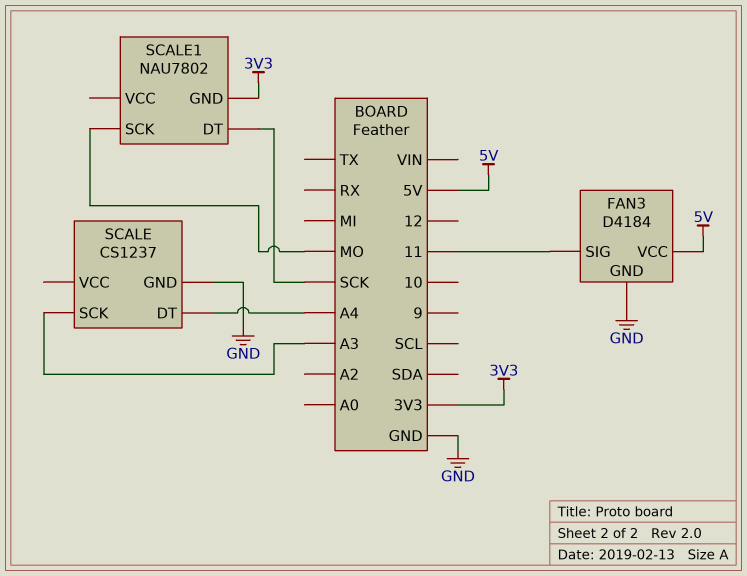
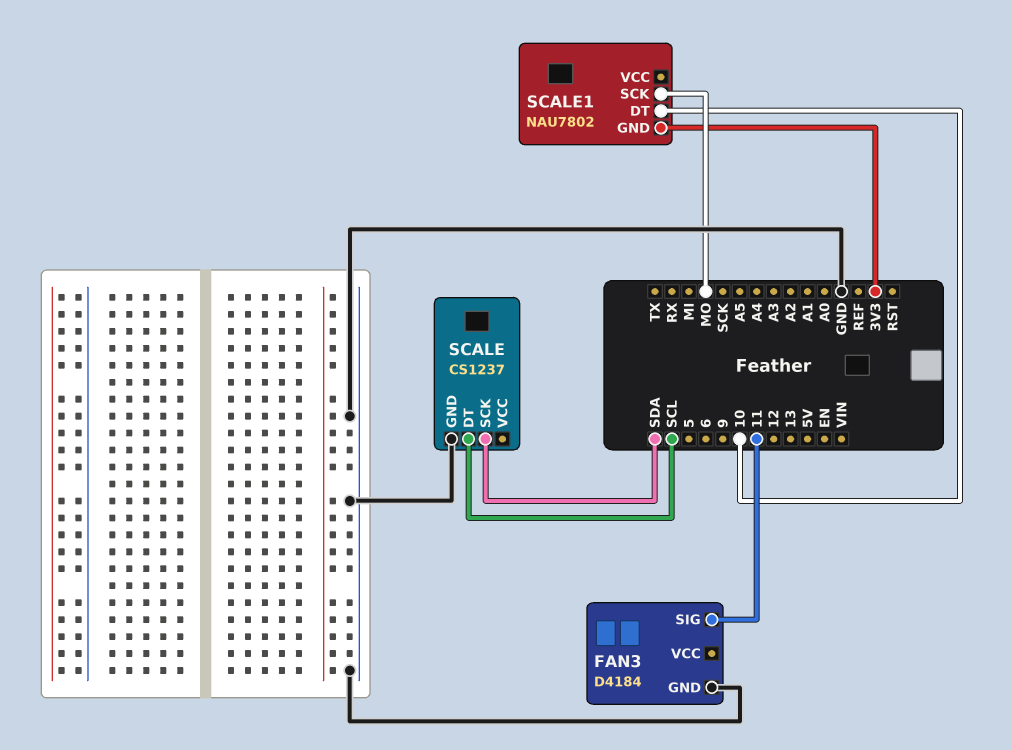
FAN3 pin VCC: 5V -> none
SCALE pin DT: A4 -> SCL
SCALE pin SCK: A3 -> SDA
SCALE1 pin DT: SCK -> 10

